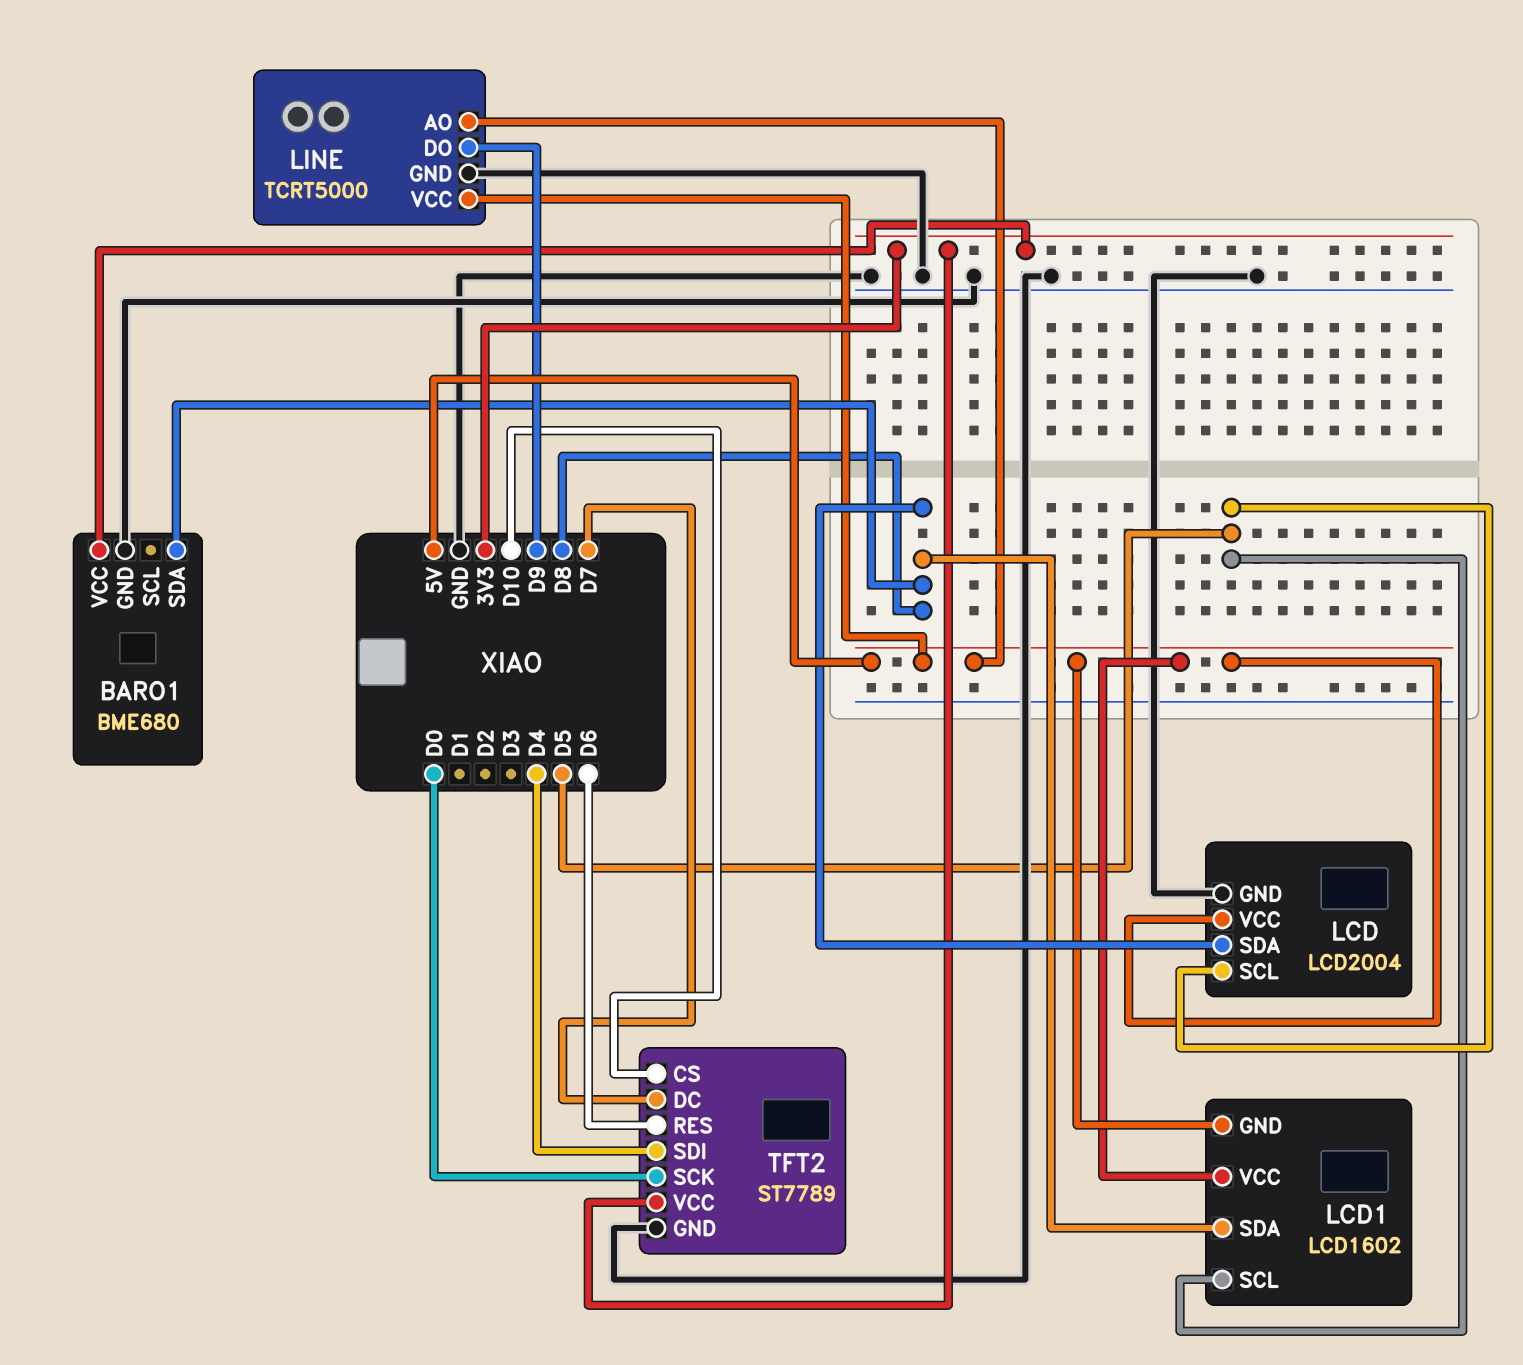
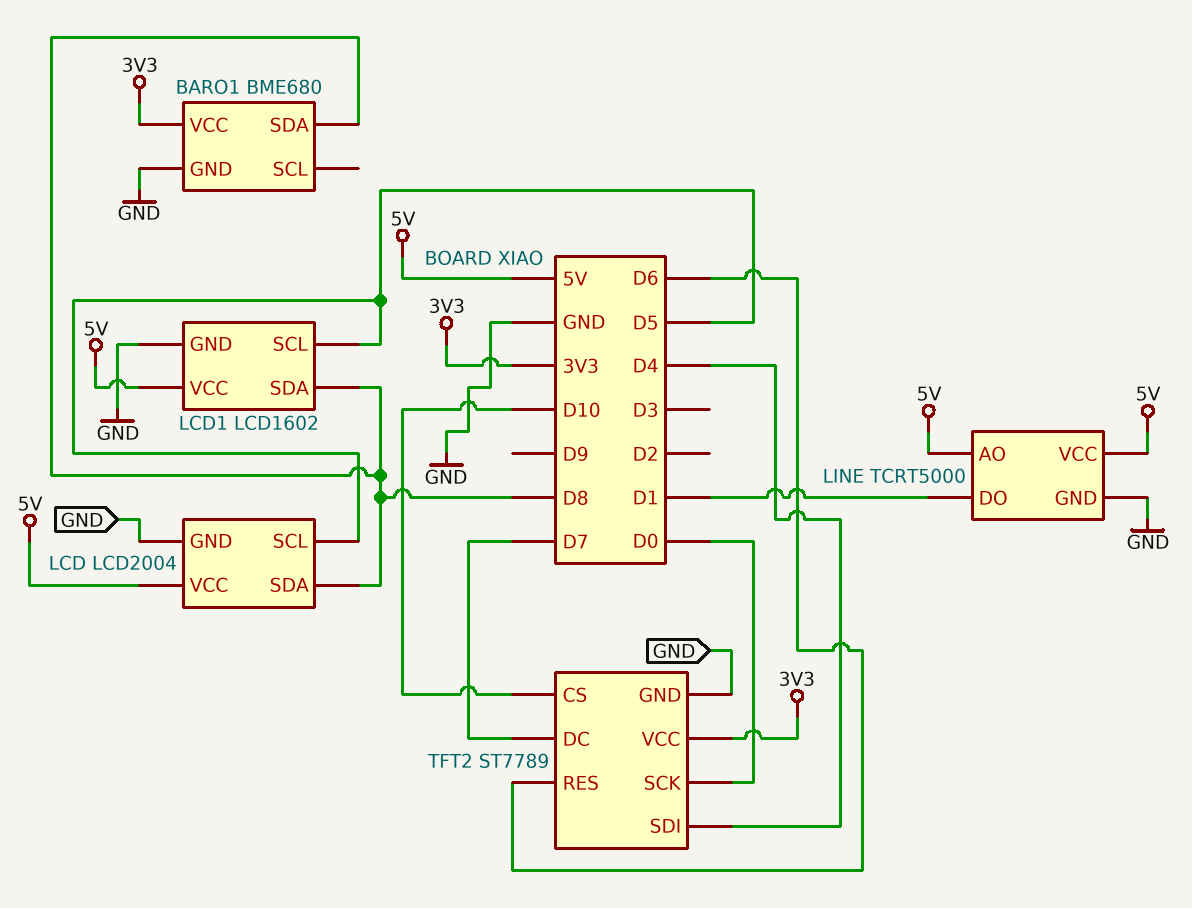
LCD1 pin GND: 5V -> GND
LINE pin DO: D9 -> D1

